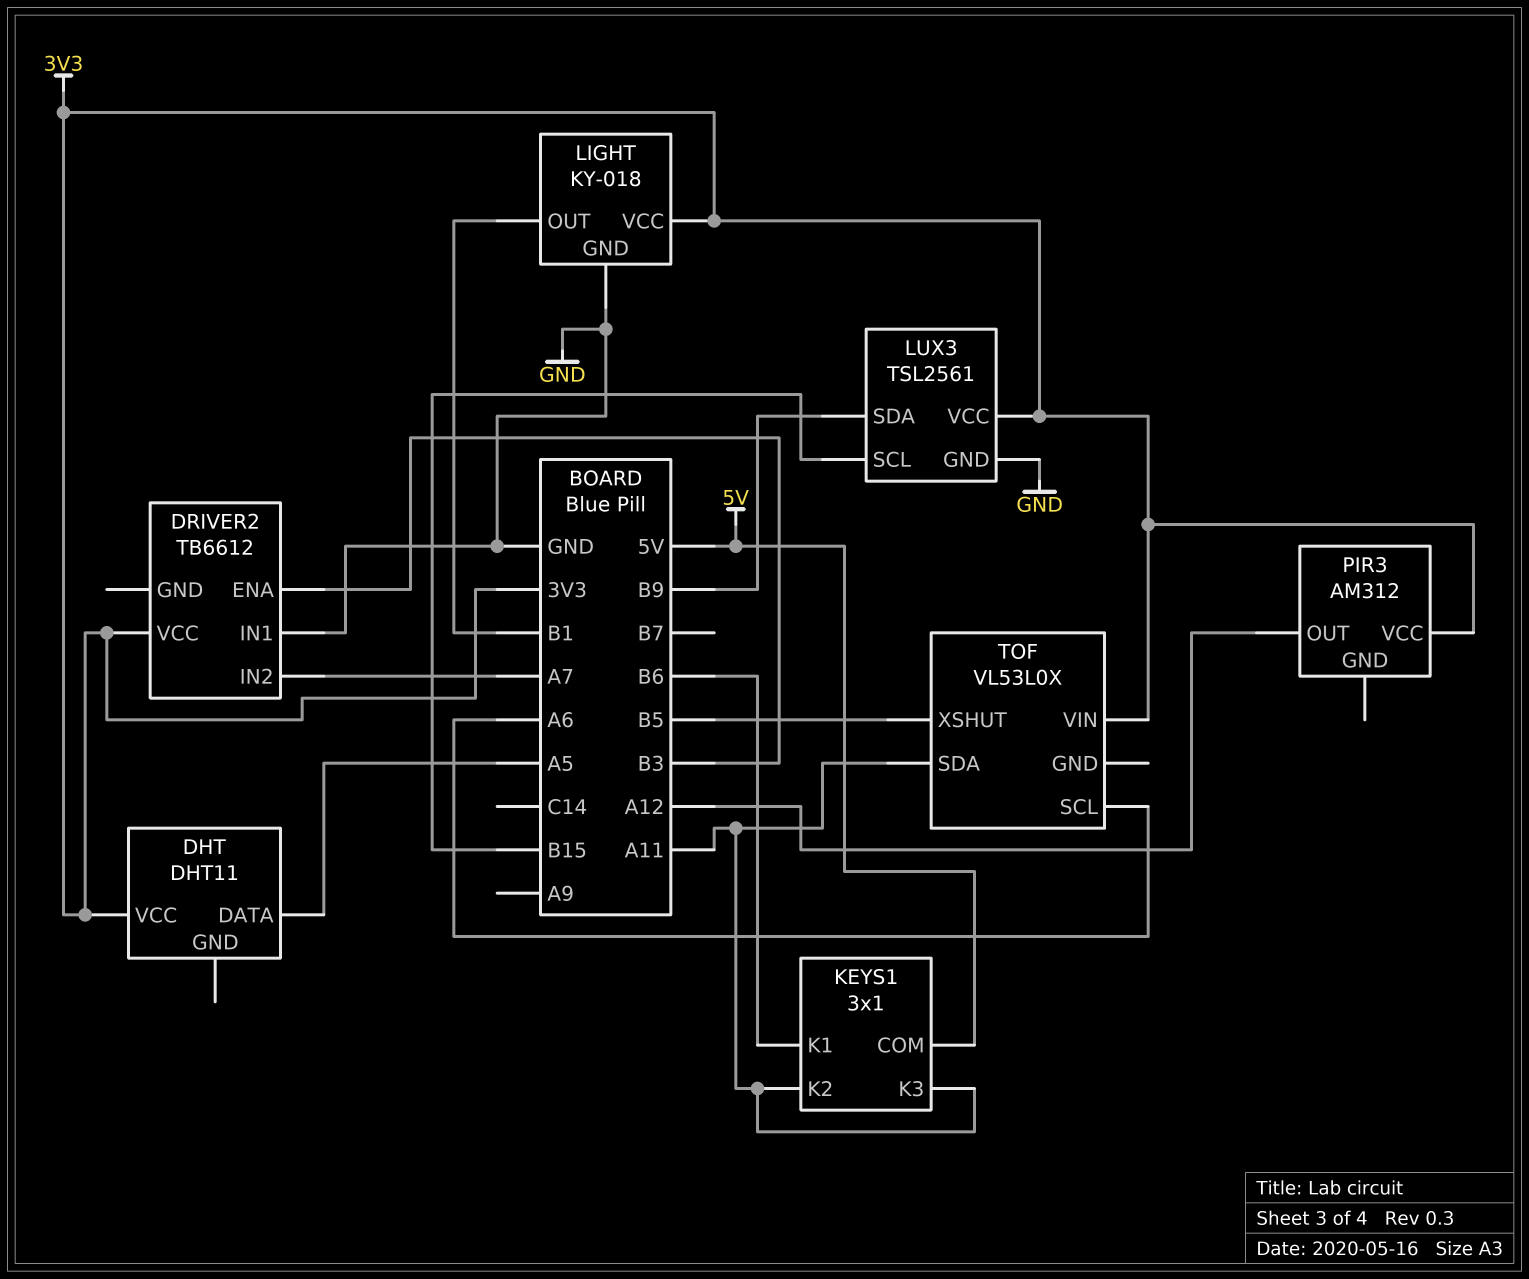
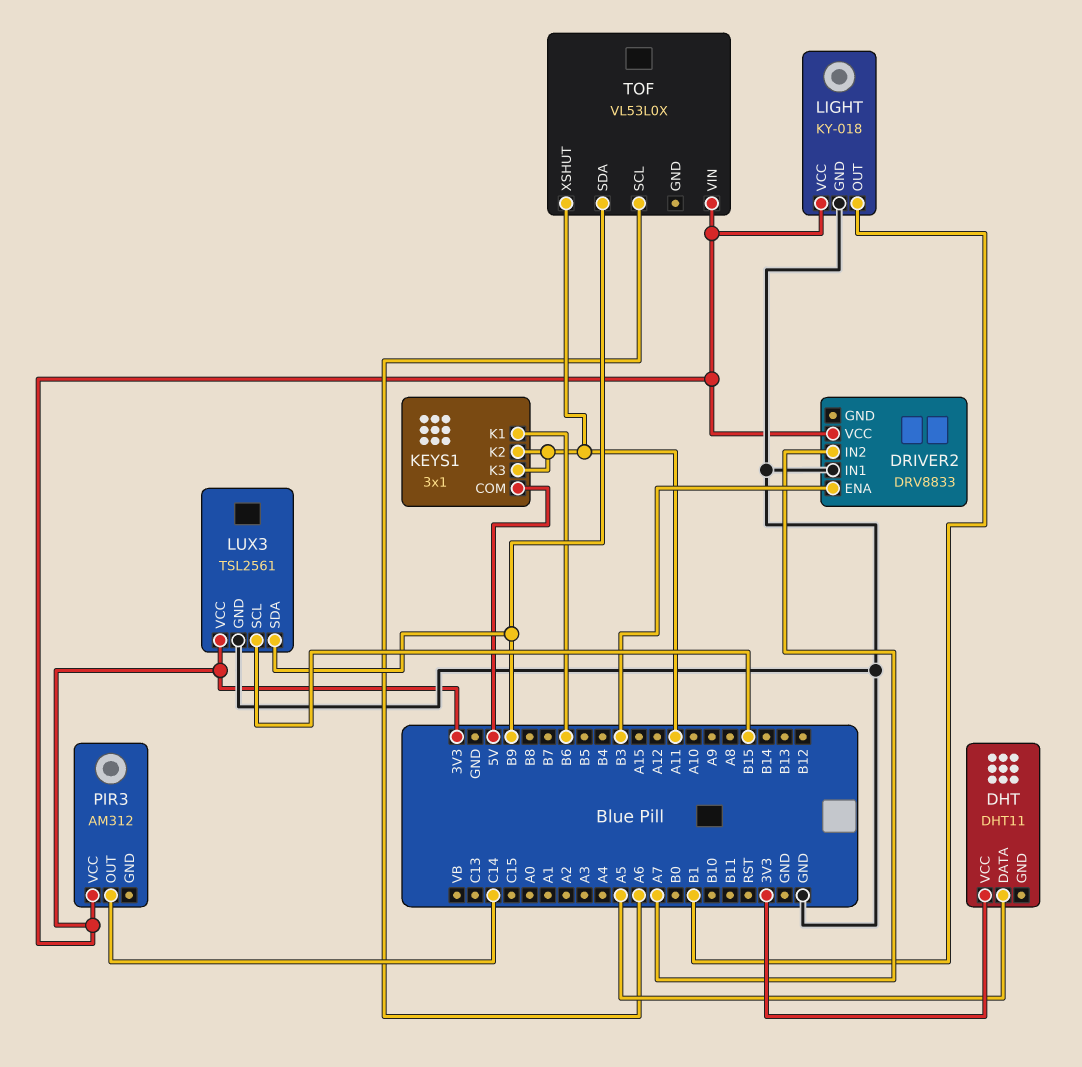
DRIVER2: TB6612 -> DRV8833
PIR3 pin OUT: A12 -> C14
TOF pin SDA: A11 -> B9
TOF pin XSHUT: B5 -> A11

